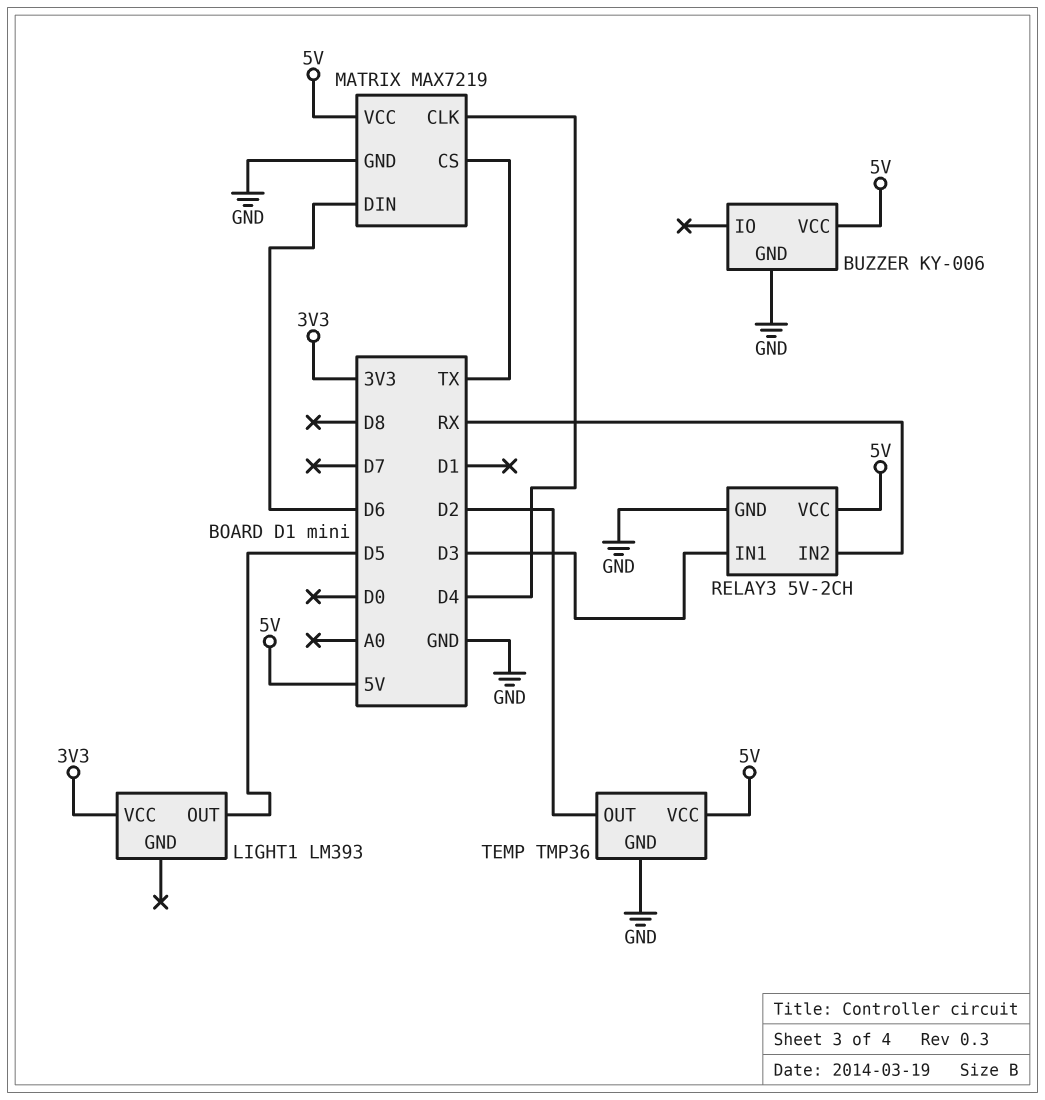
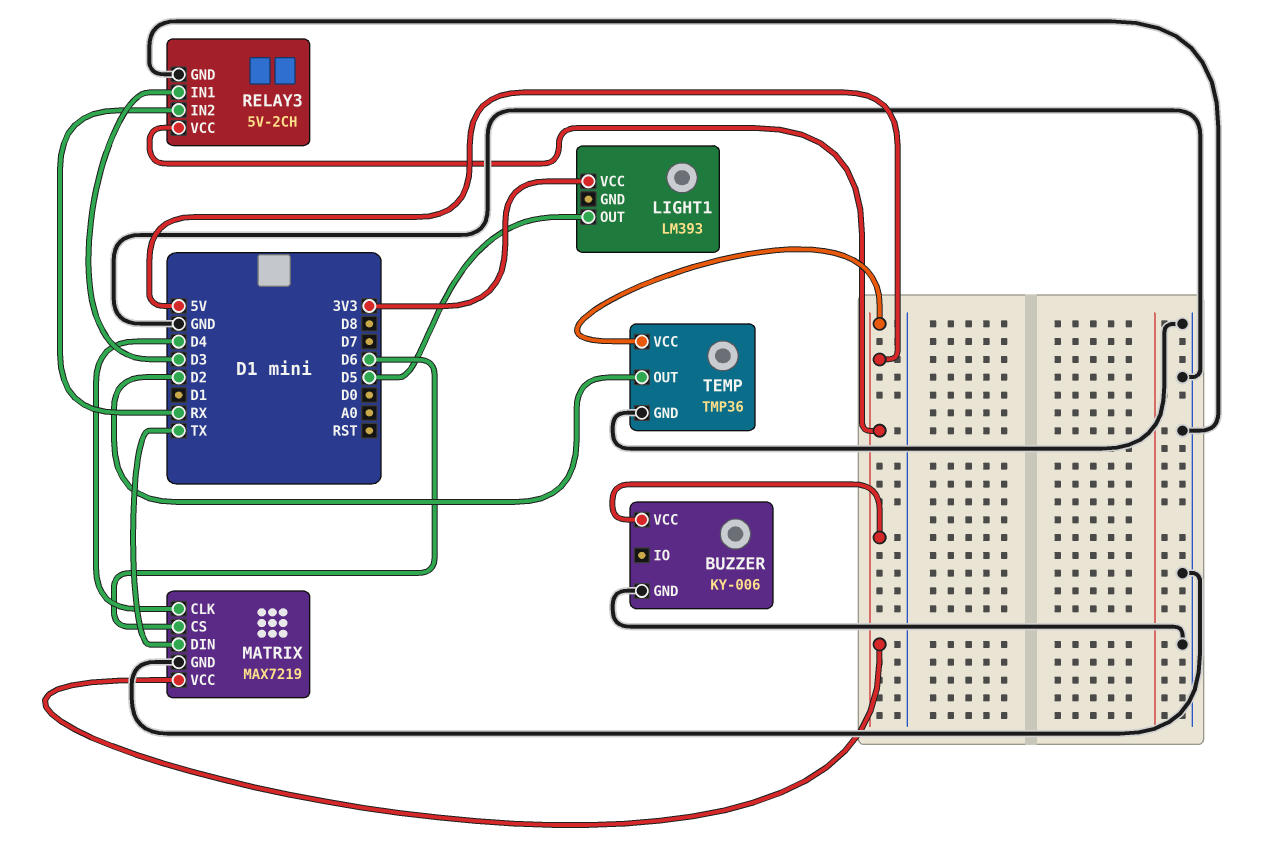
MATRIX pin CS: TX -> D6
MATRIX pin DIN: D6 -> TX

